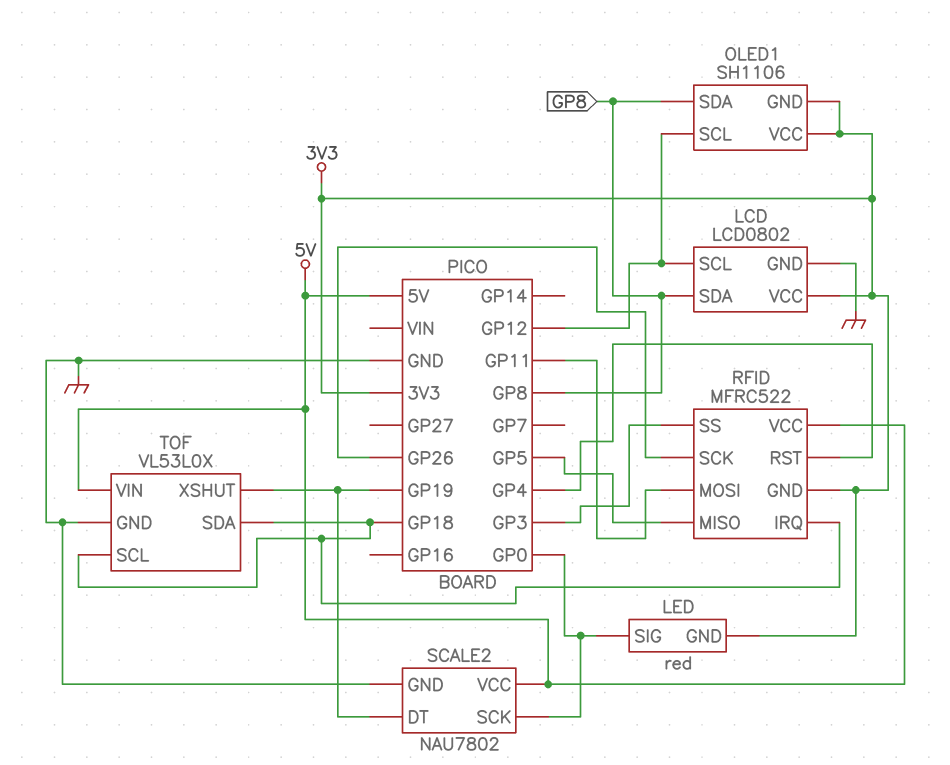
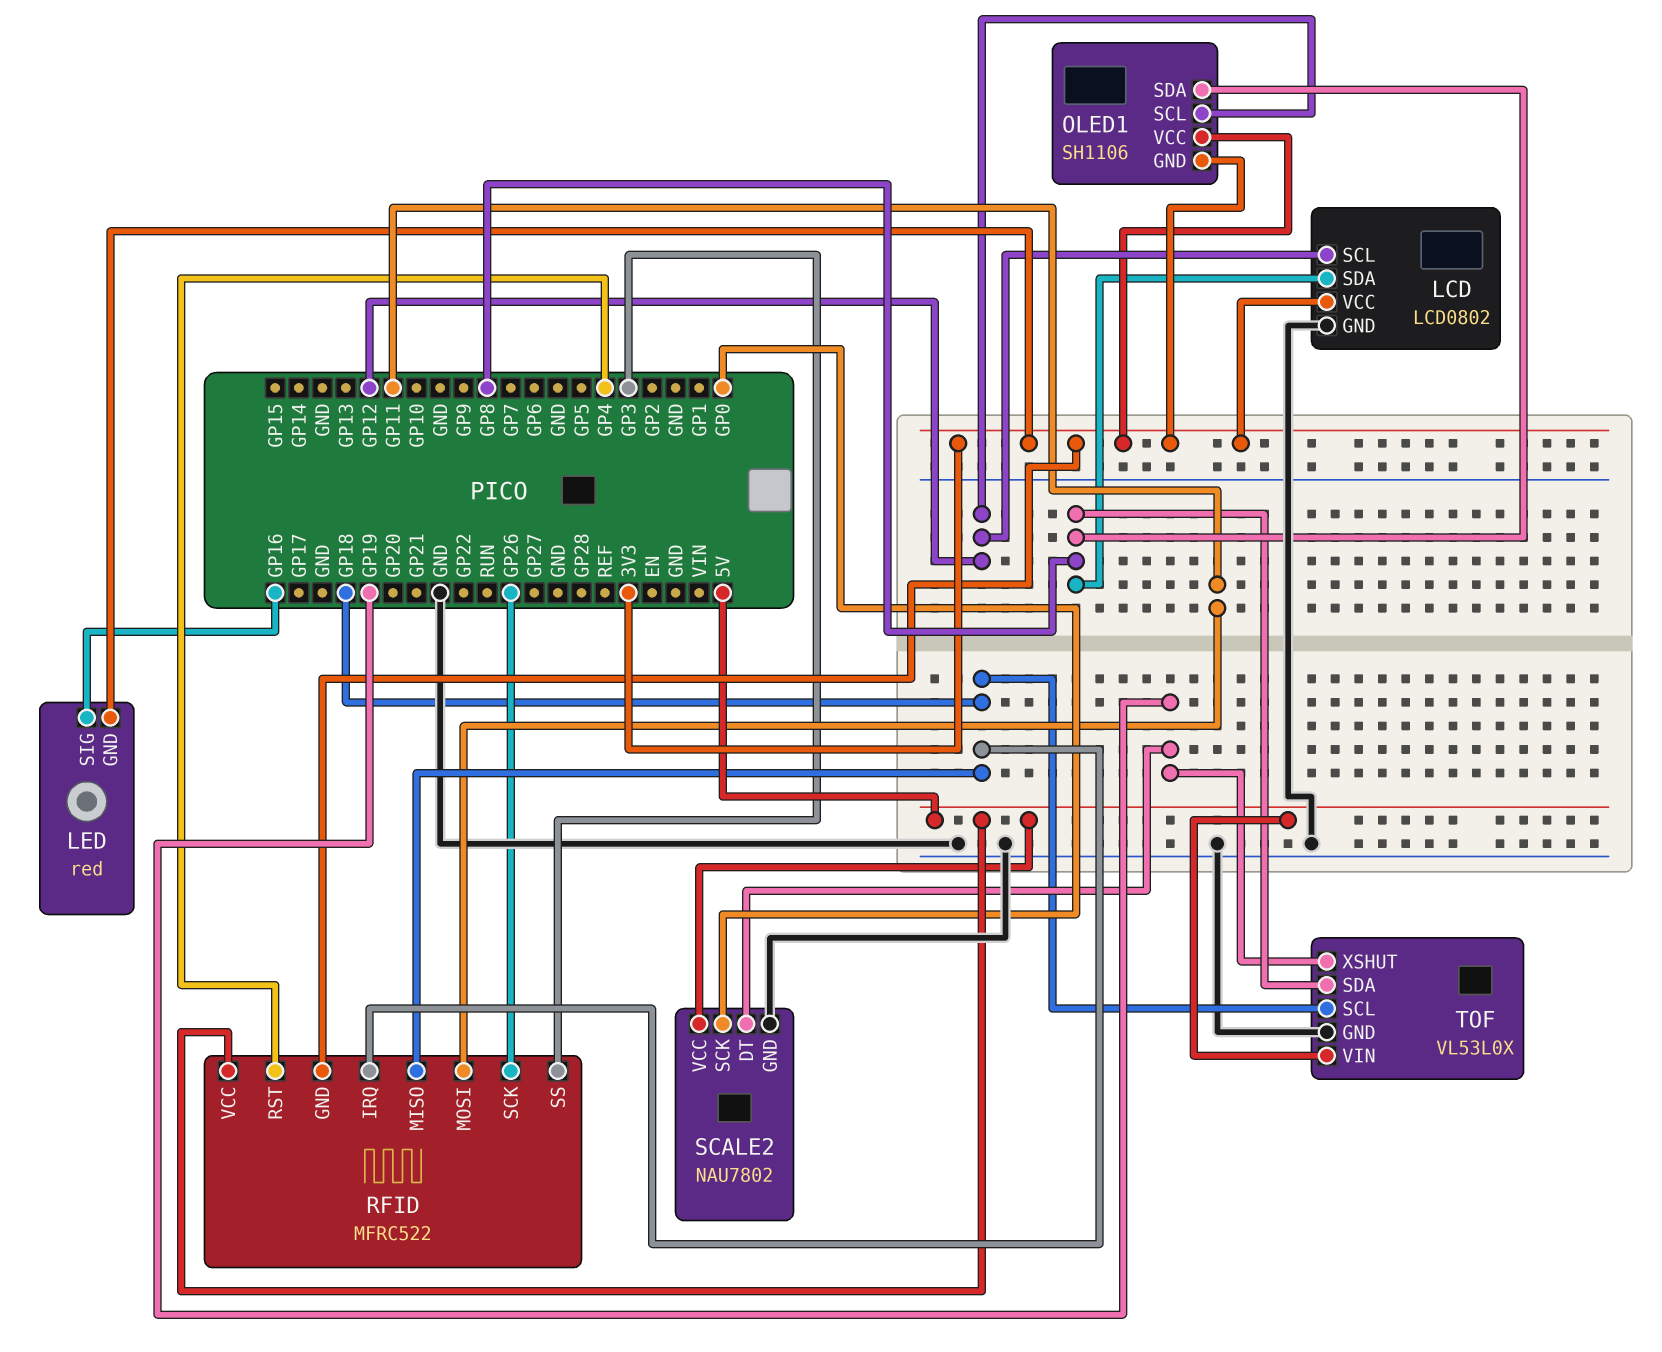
LED pin SIG: GP0 -> GP16
RFID pin MISO: GP5 -> GP18
TOF pin SDA: GP18 -> GP8

